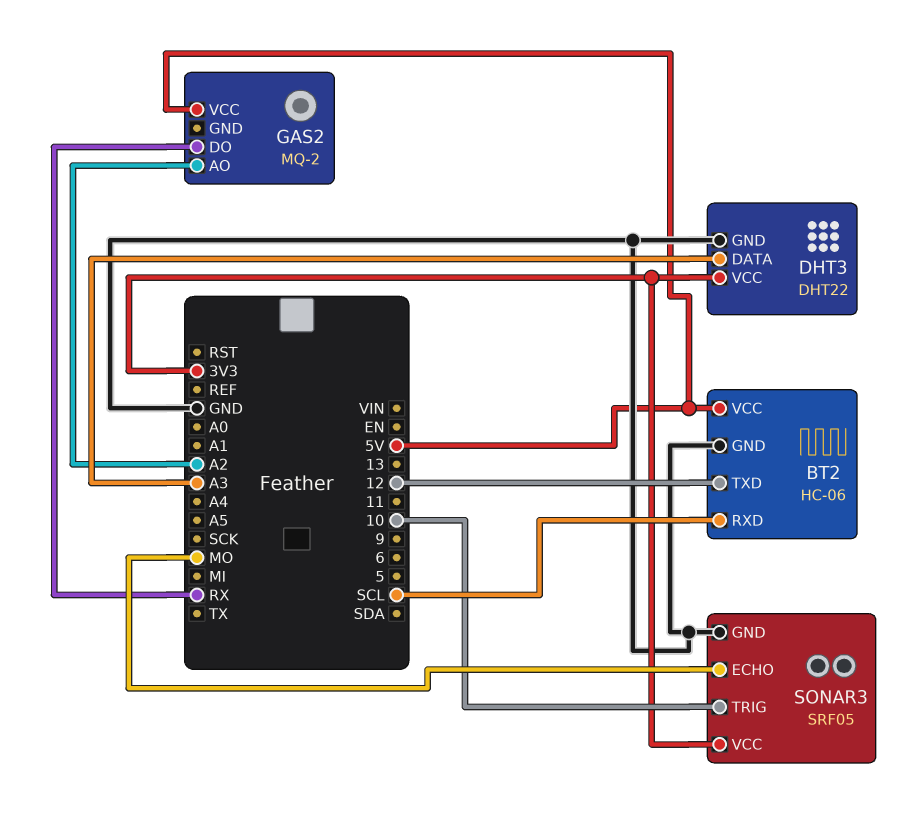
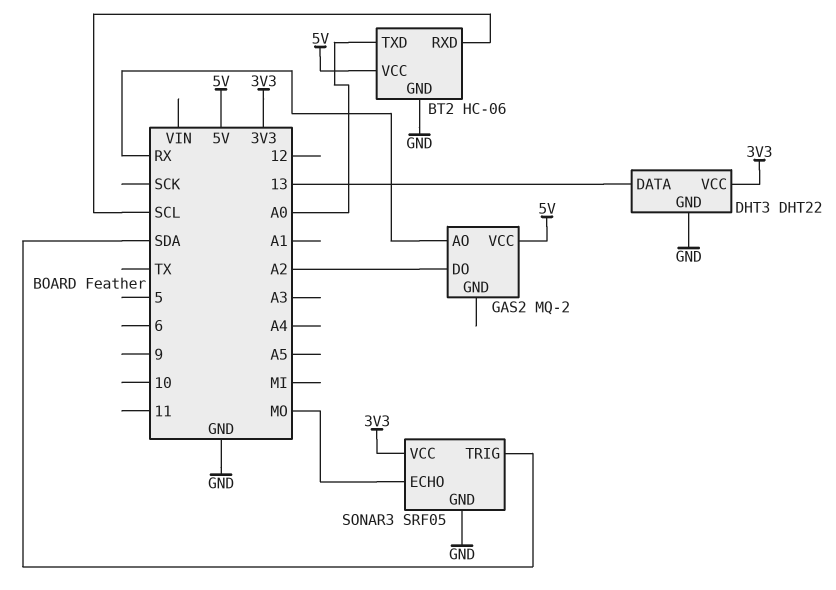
BT2 pin TXD: 12 -> A0
DHT3 pin DATA: A3 -> 13
GAS2 pin AO: A2 -> RX
GAS2 pin DO: RX -> A2
SONAR3 pin TRIG: 10 -> SDA

